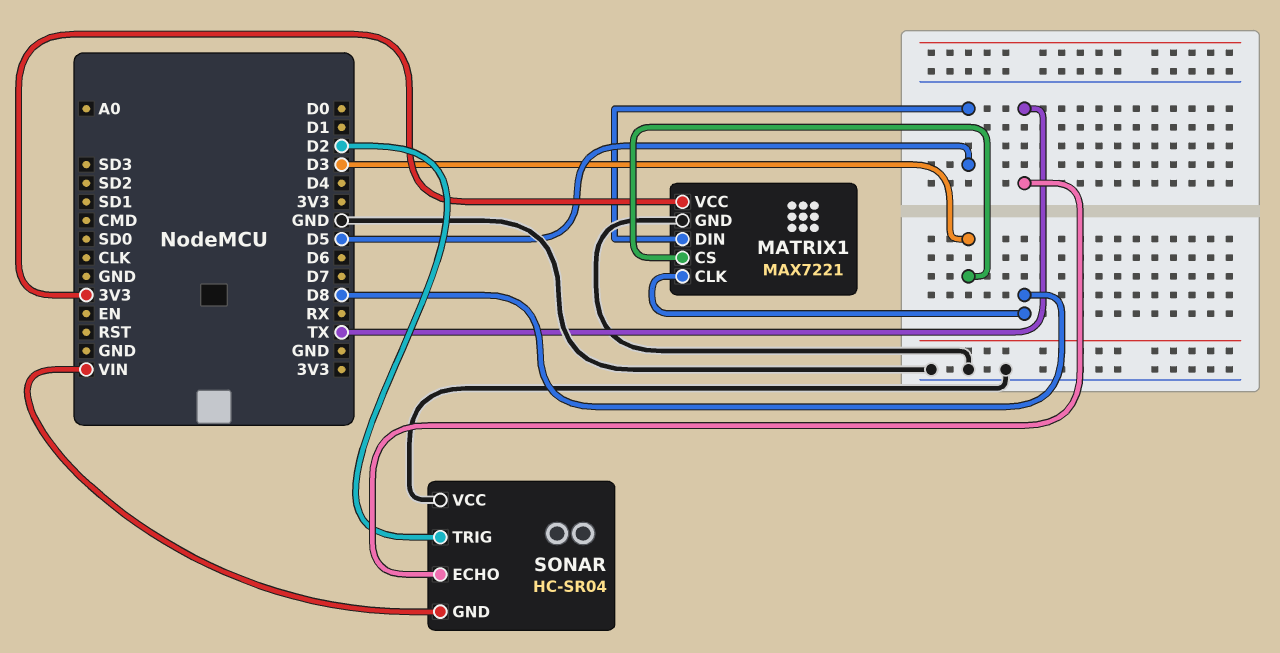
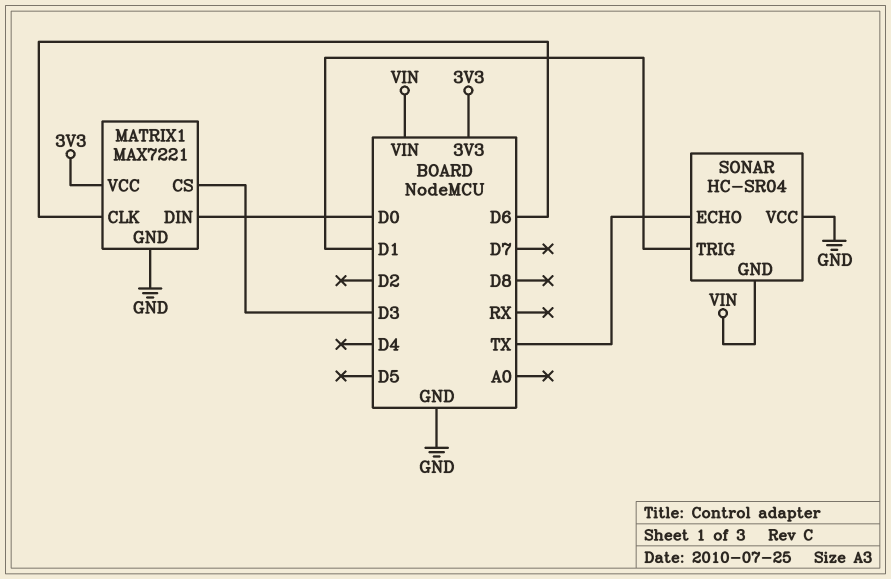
MATRIX1 pin CLK: D8 -> D6
MATRIX1 pin DIN: D5 -> D0
SONAR pin TRIG: D2 -> D1

